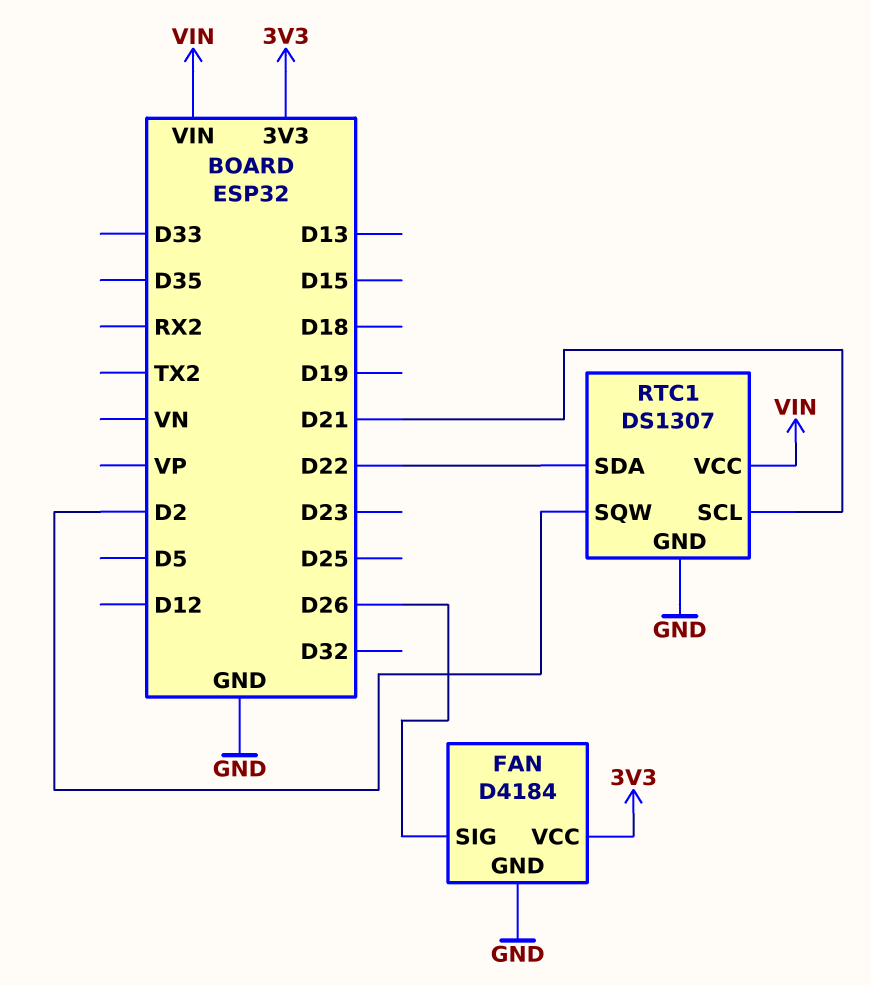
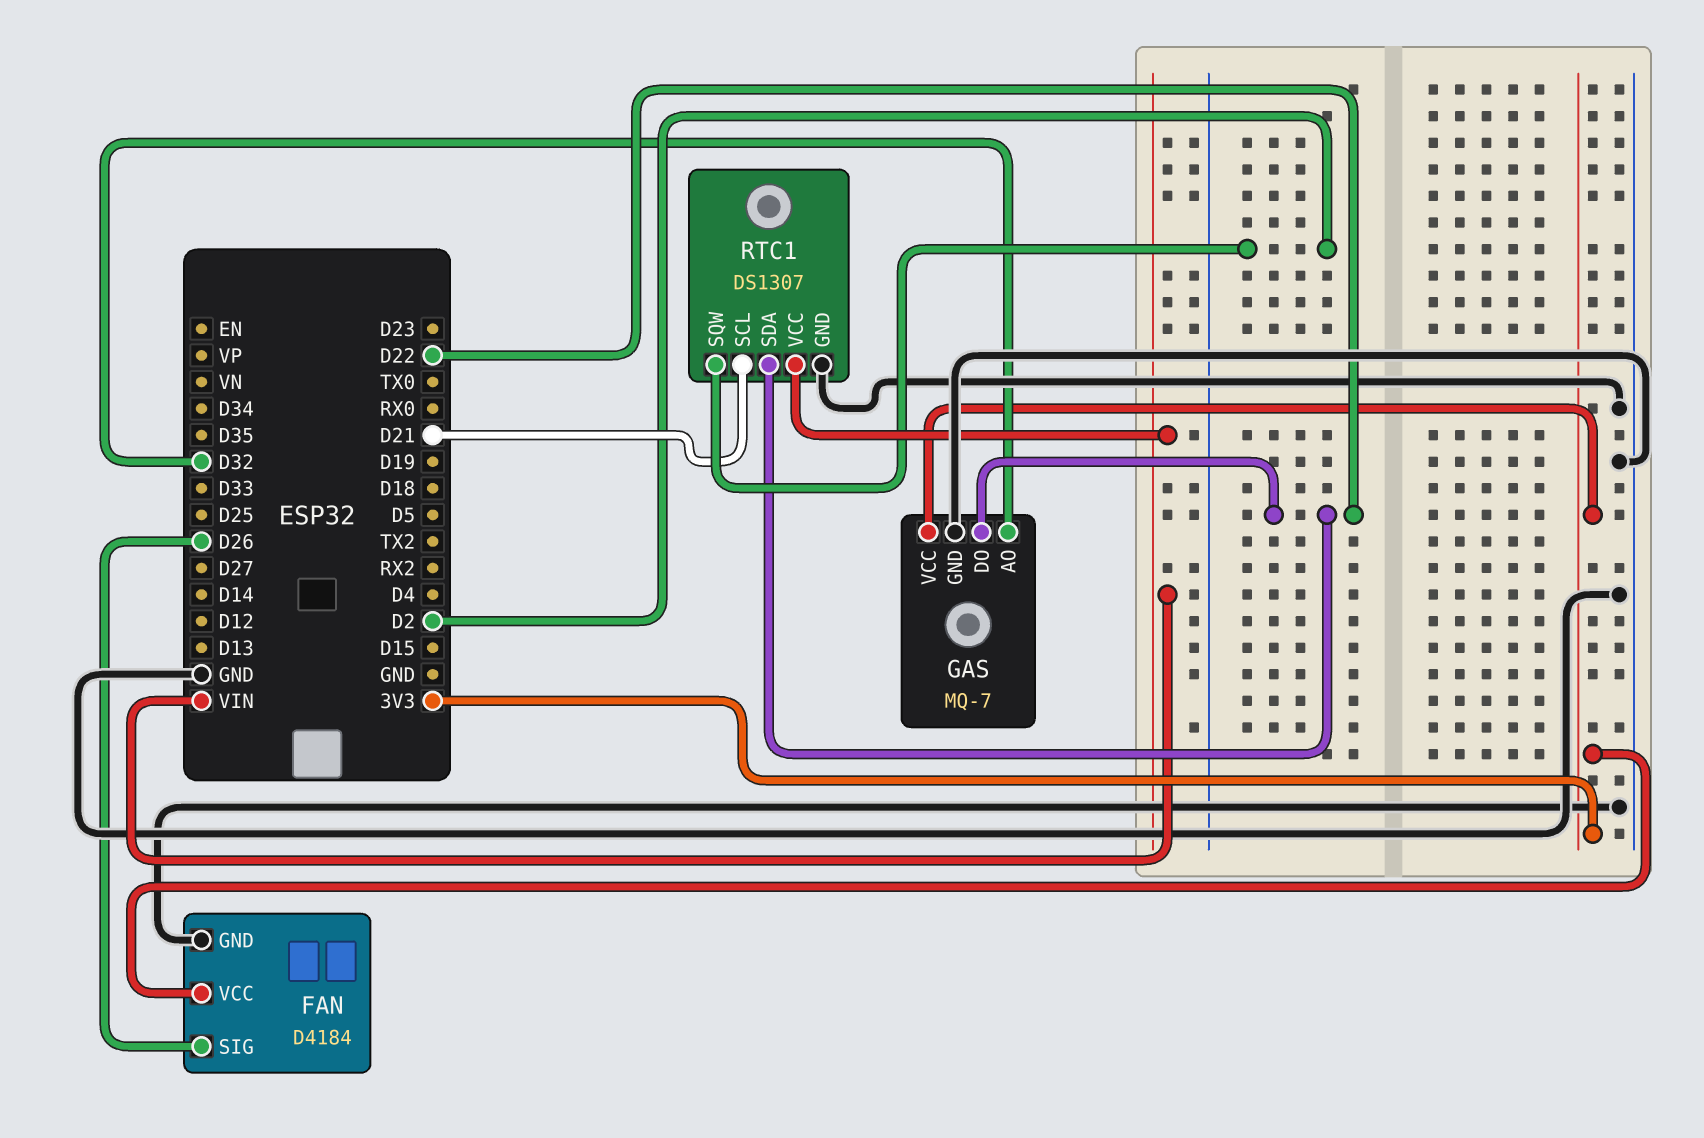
GAS: none -> MQ-7
GAS pin AO: none -> D32
GAS pin DO: none -> D22
GAS pin GND: none -> GND
GAS pin VCC: none -> 3V3

